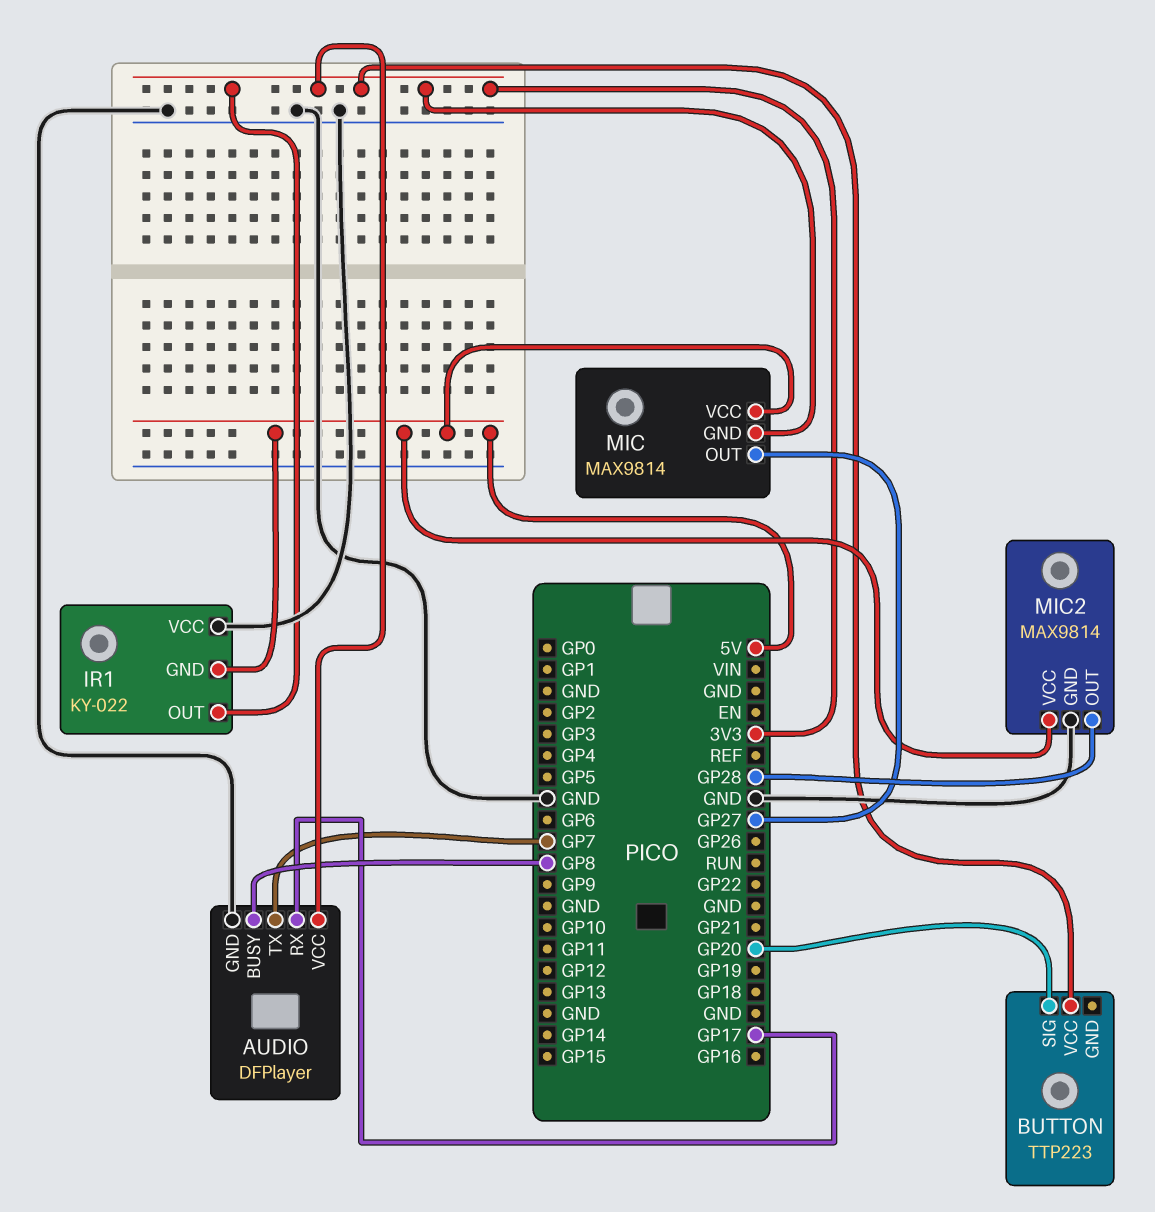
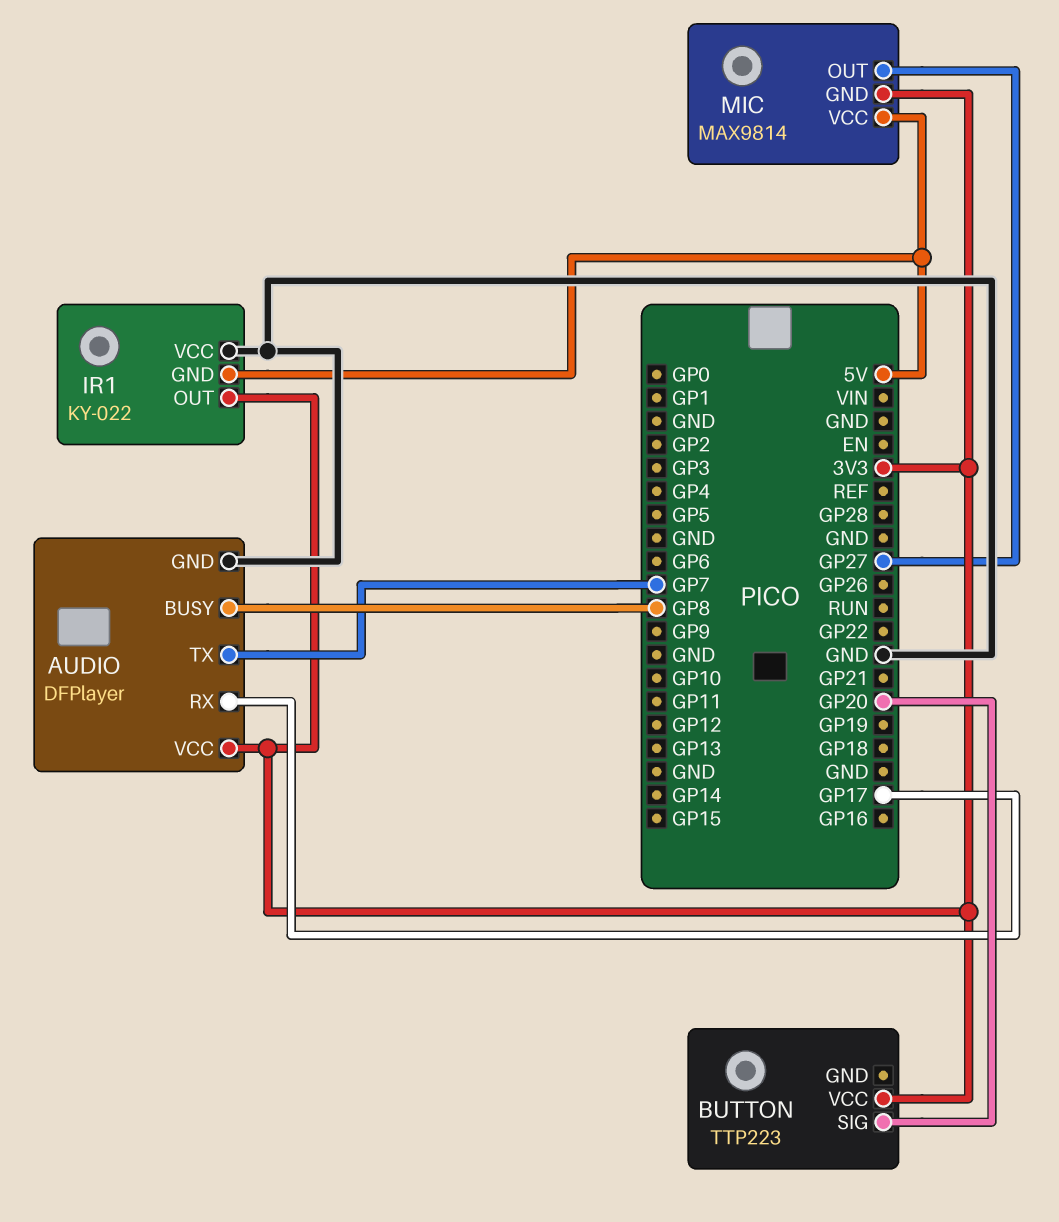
MIC2: MAX9814 -> none
MIC2 pin GND: GND -> none
MIC2 pin OUT: GP28 -> none
MIC2 pin VCC: 5V -> none

